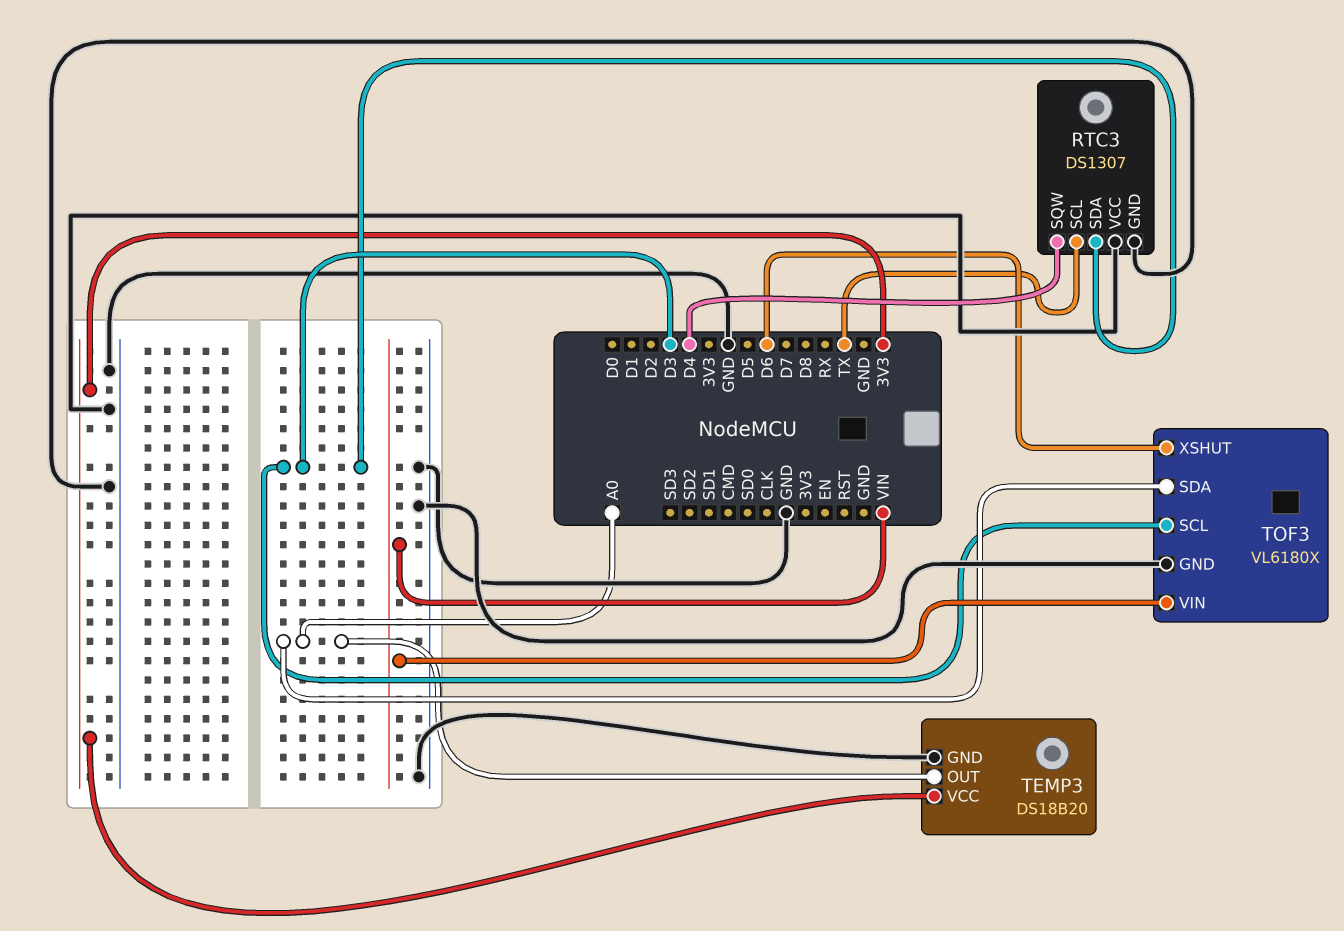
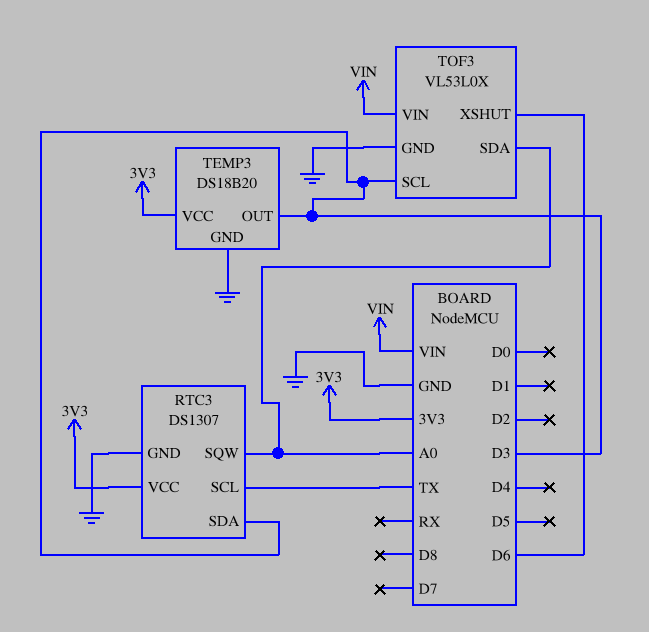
RTC3 pin SQW: D4 -> A0
RTC3 pin VCC: GND -> 3V3
TEMP3 pin OUT: A0 -> D3
TOF3: VL6180X -> VL53L0X

